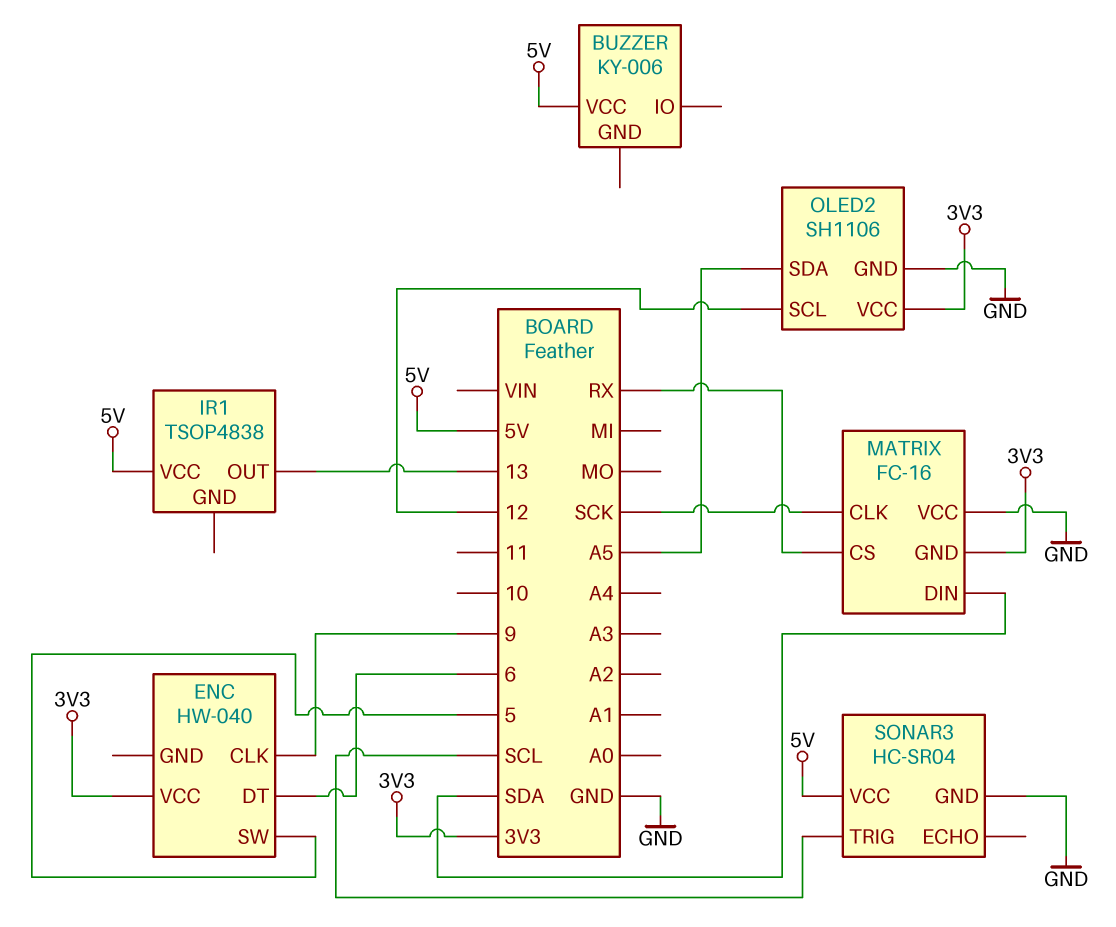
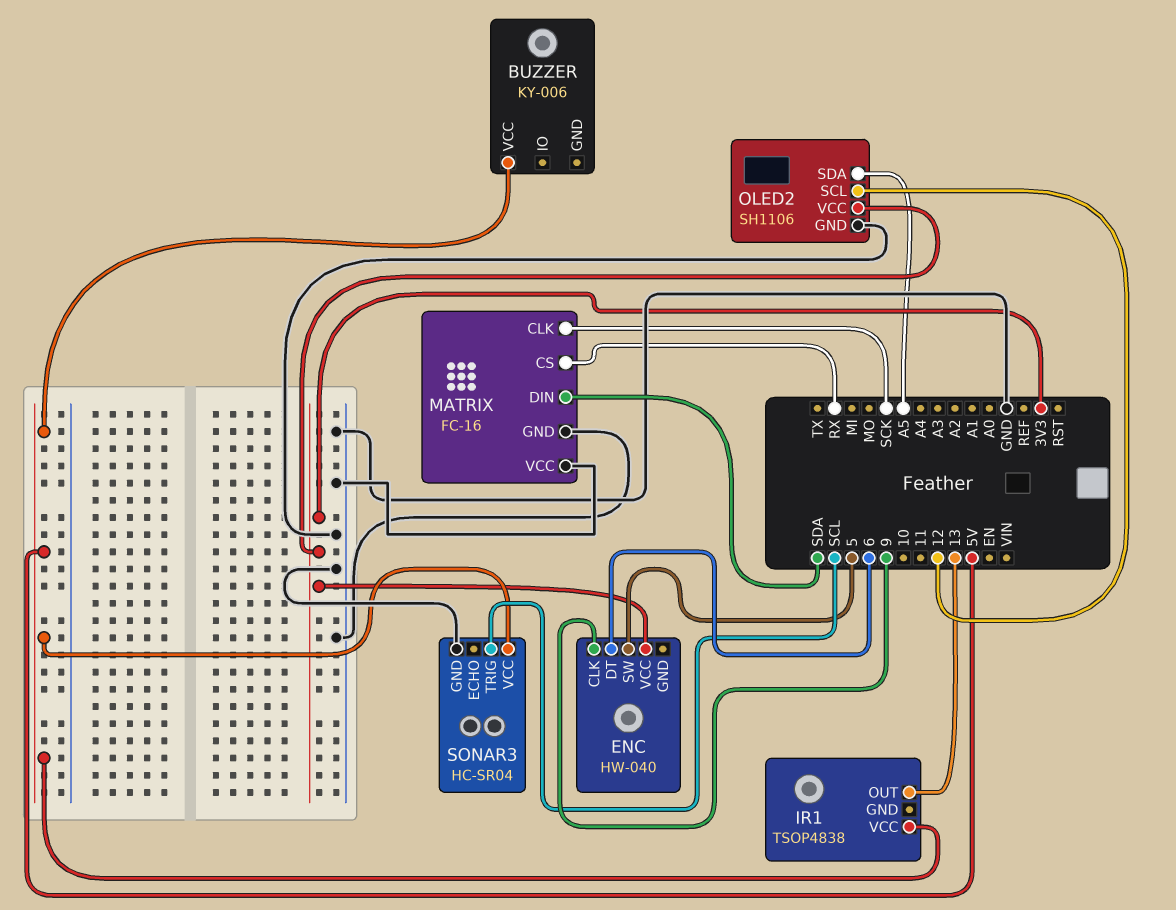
MATRIX pin GND: 3V3 -> GND

